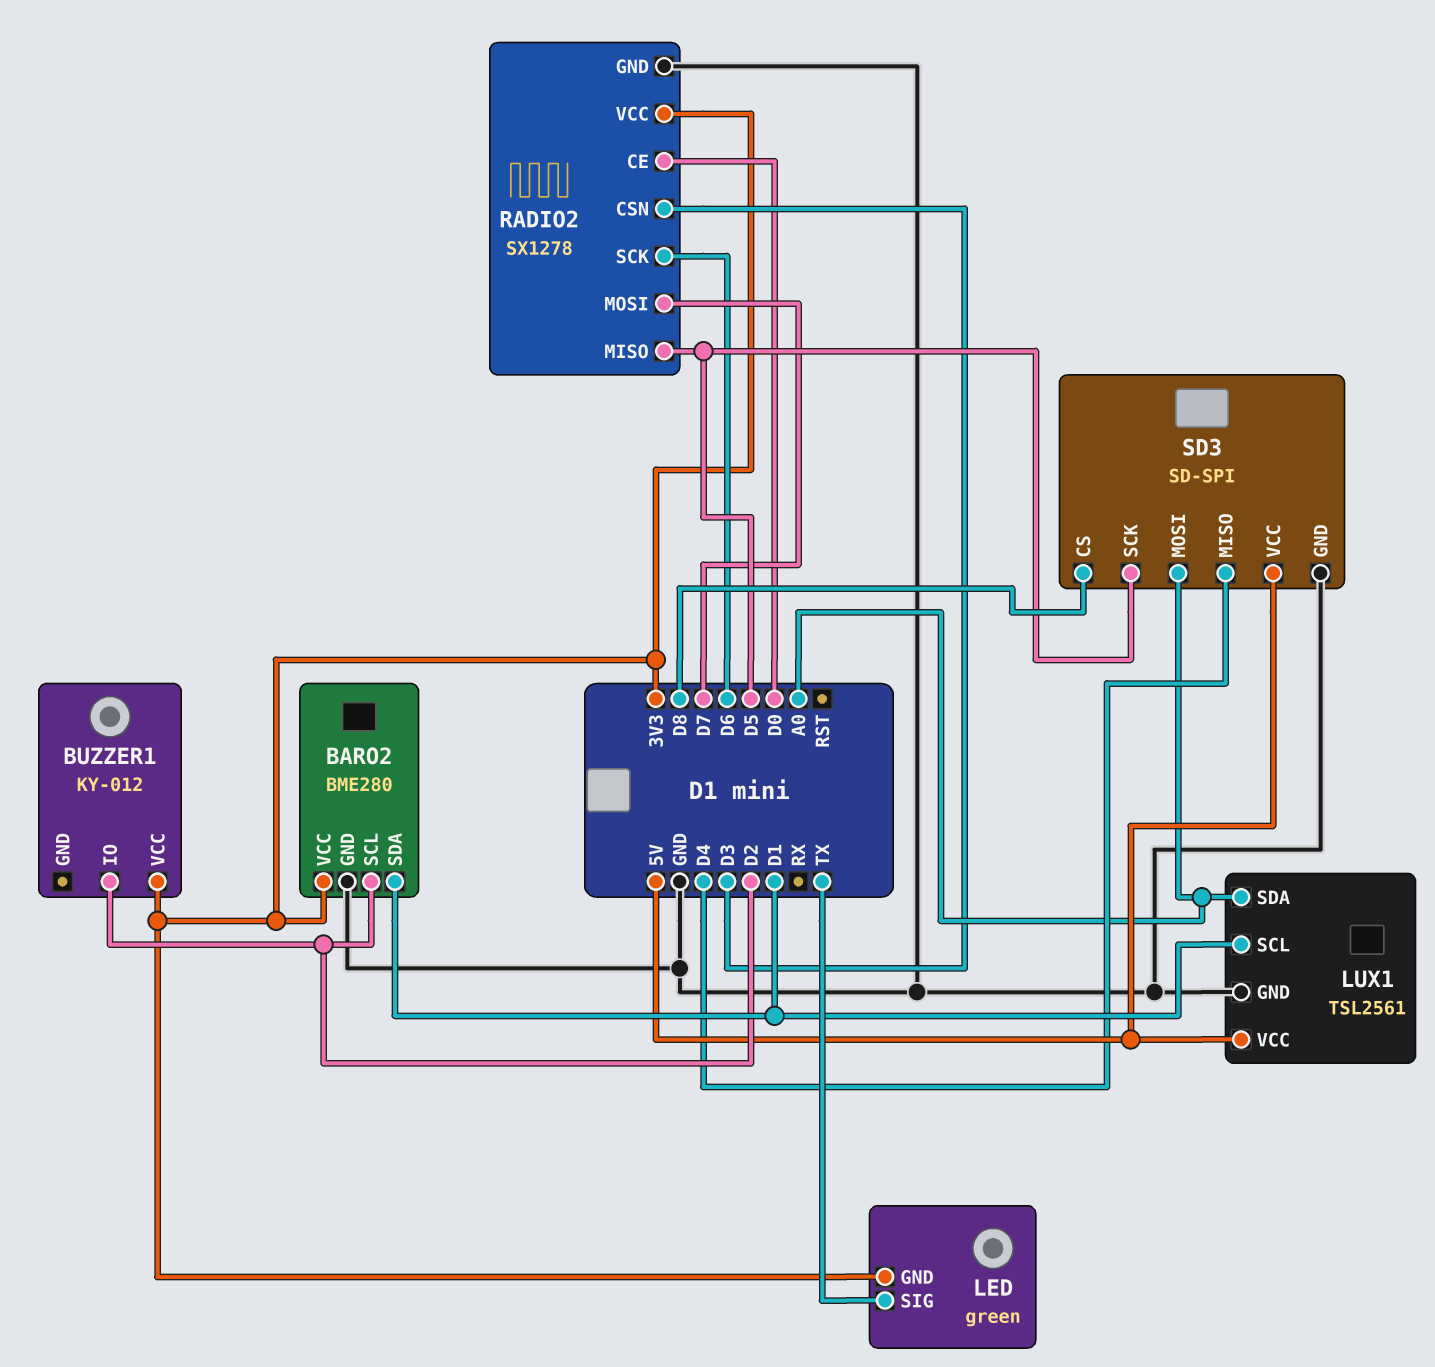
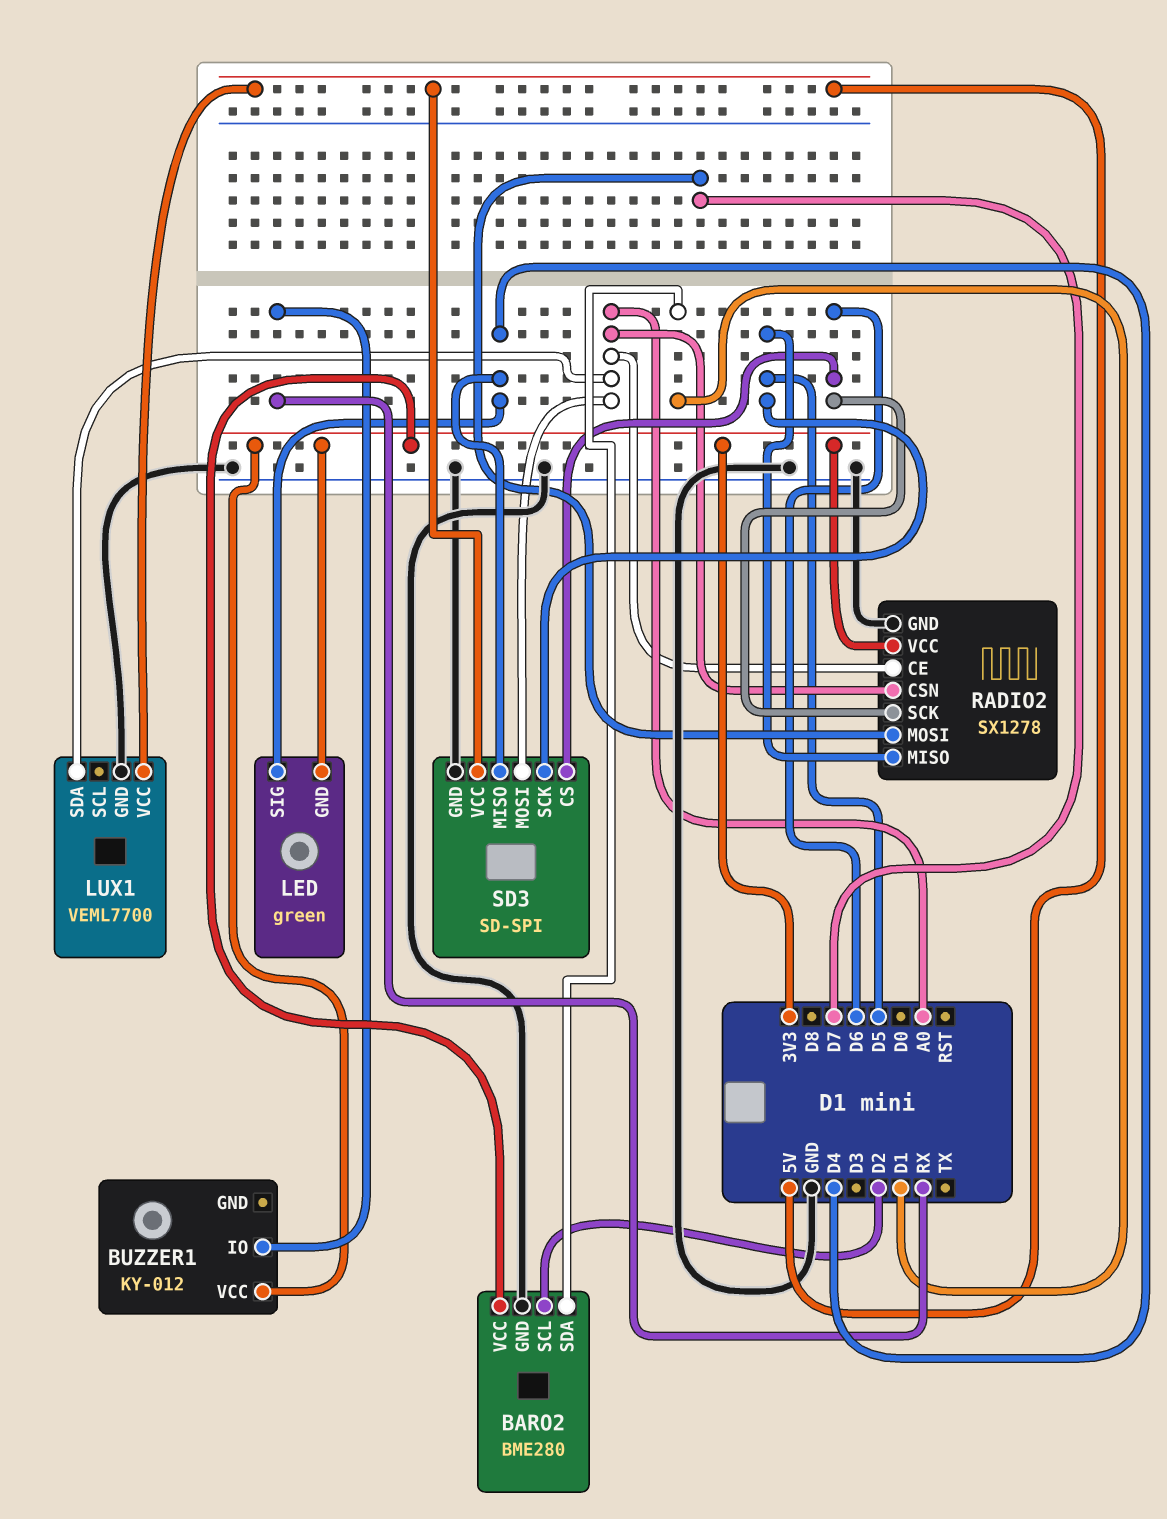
BUZZER1 pin IO: D2 -> RX
LED pin SIG: TX -> D4
LUX1: TSL2561 -> VEML7700
LUX1 pin SCL: D1 -> none
RADIO2 pin CE: D0 -> A0
RADIO2 pin CSN: D3 -> A0
SD3 pin CS: D8 -> D6

